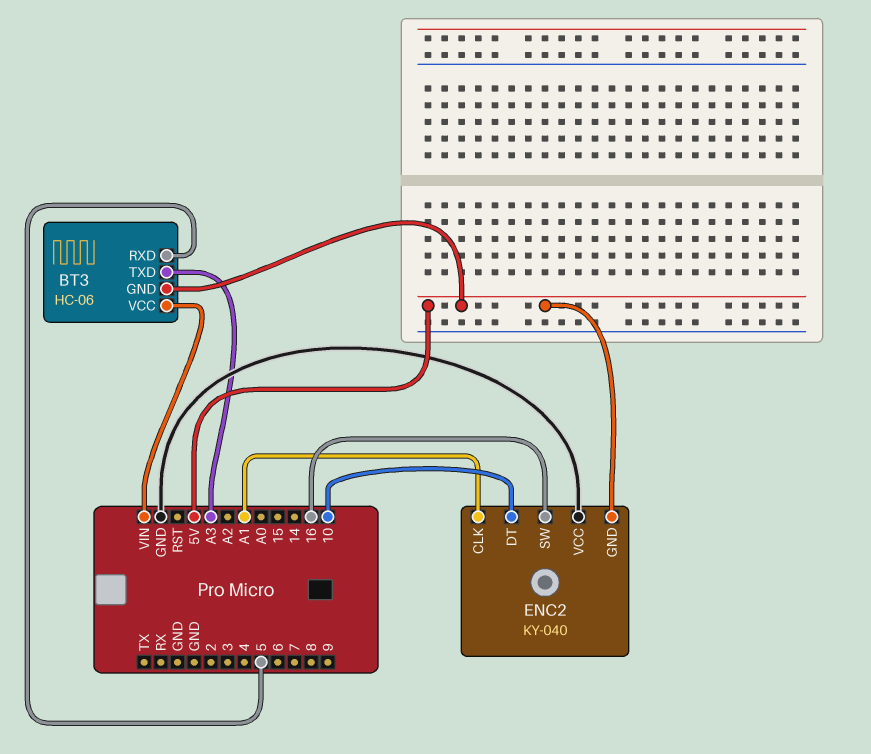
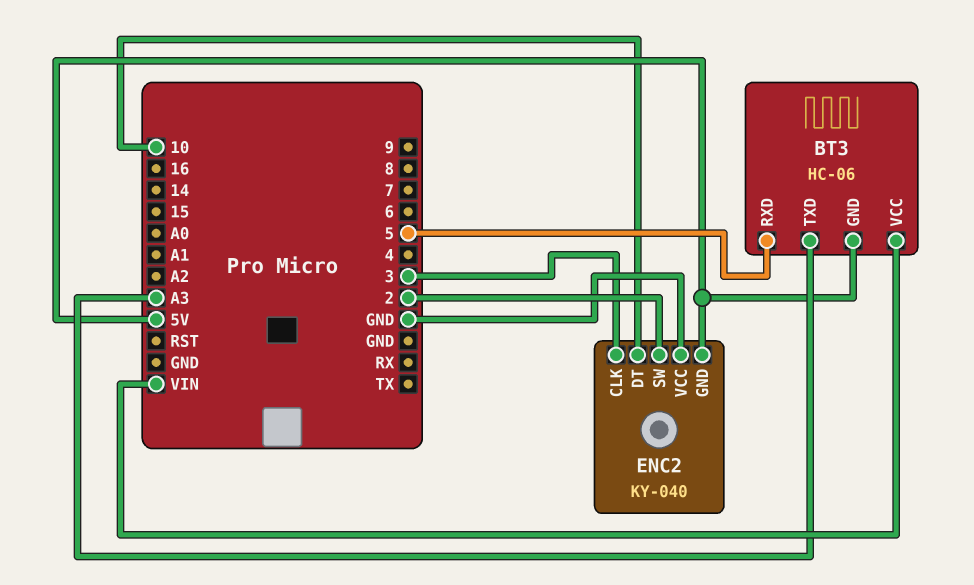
ENC2 pin CLK: A1 -> 3
ENC2 pin SW: 16 -> 2

